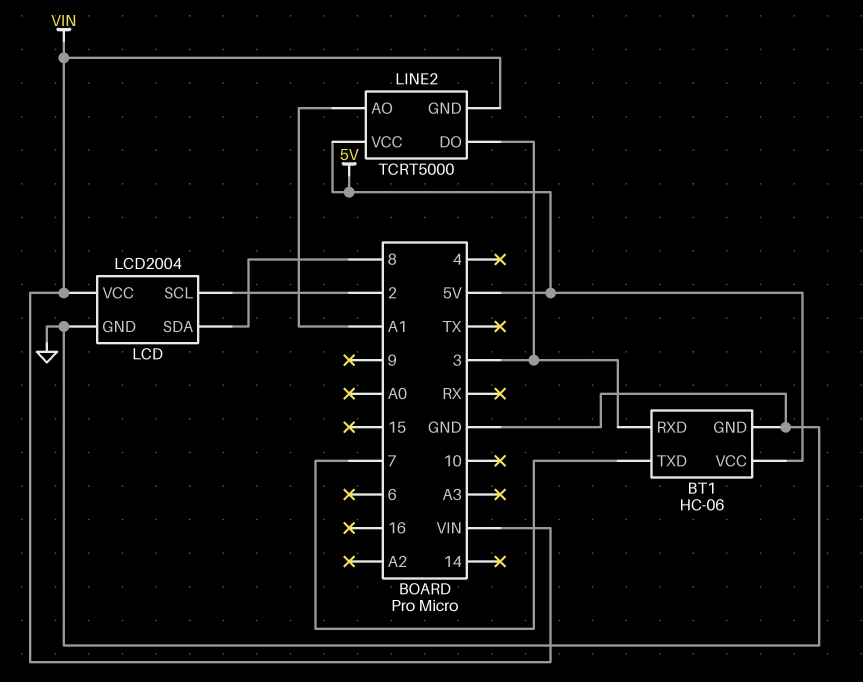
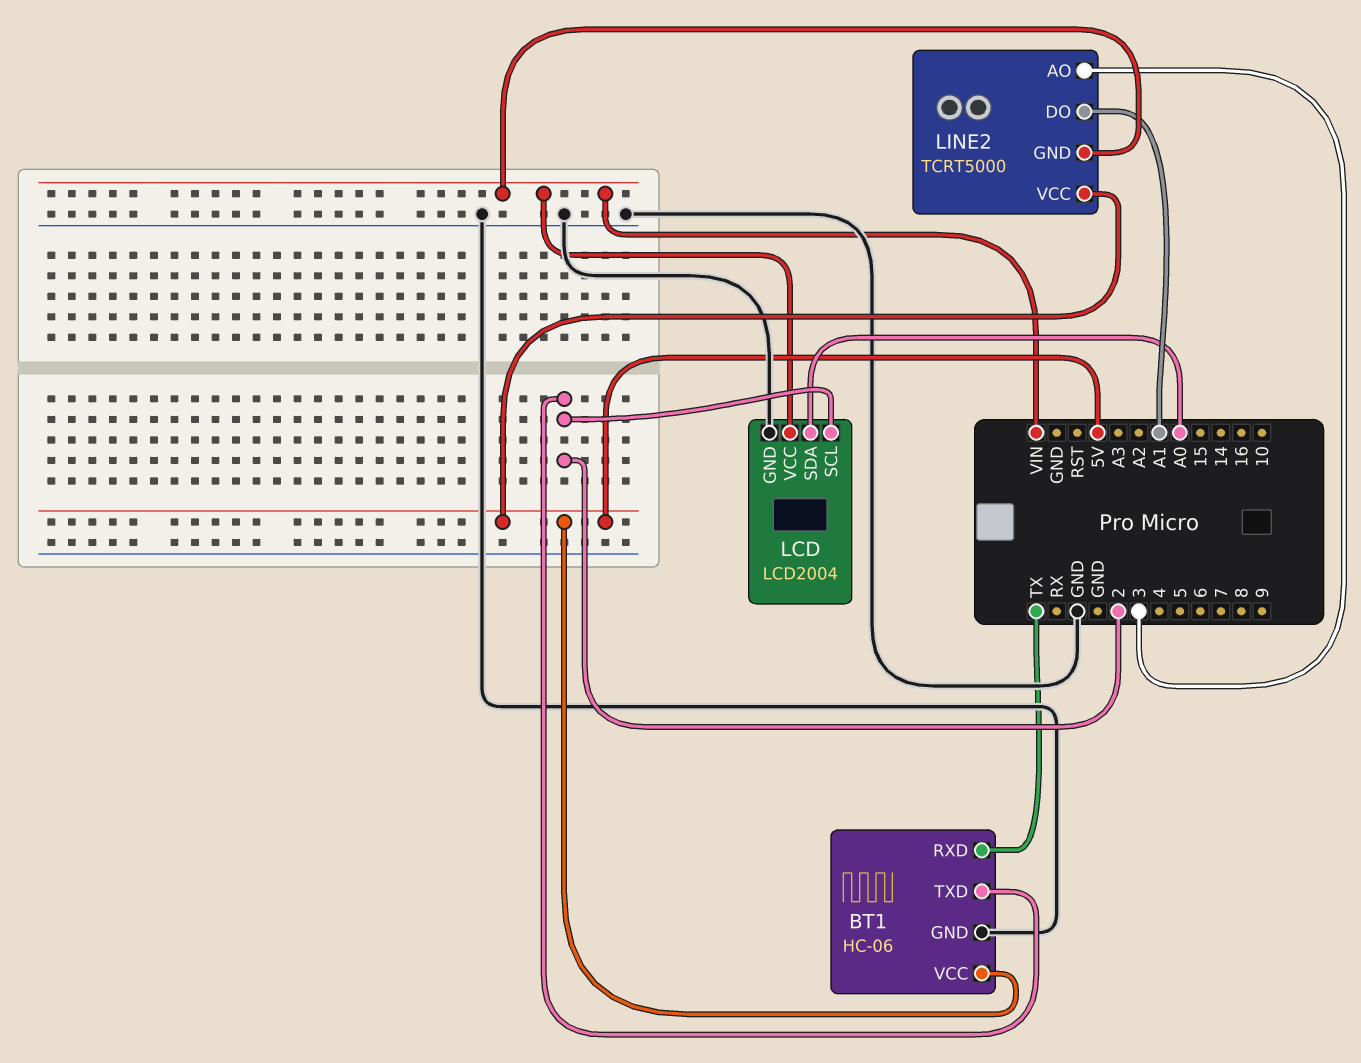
BT1 pin RXD: 3 -> TX
BT1 pin TXD: 7 -> 2
LCD pin SDA: 8 -> A0
LINE2 pin AO: A1 -> 3
LINE2 pin DO: 3 -> A1

